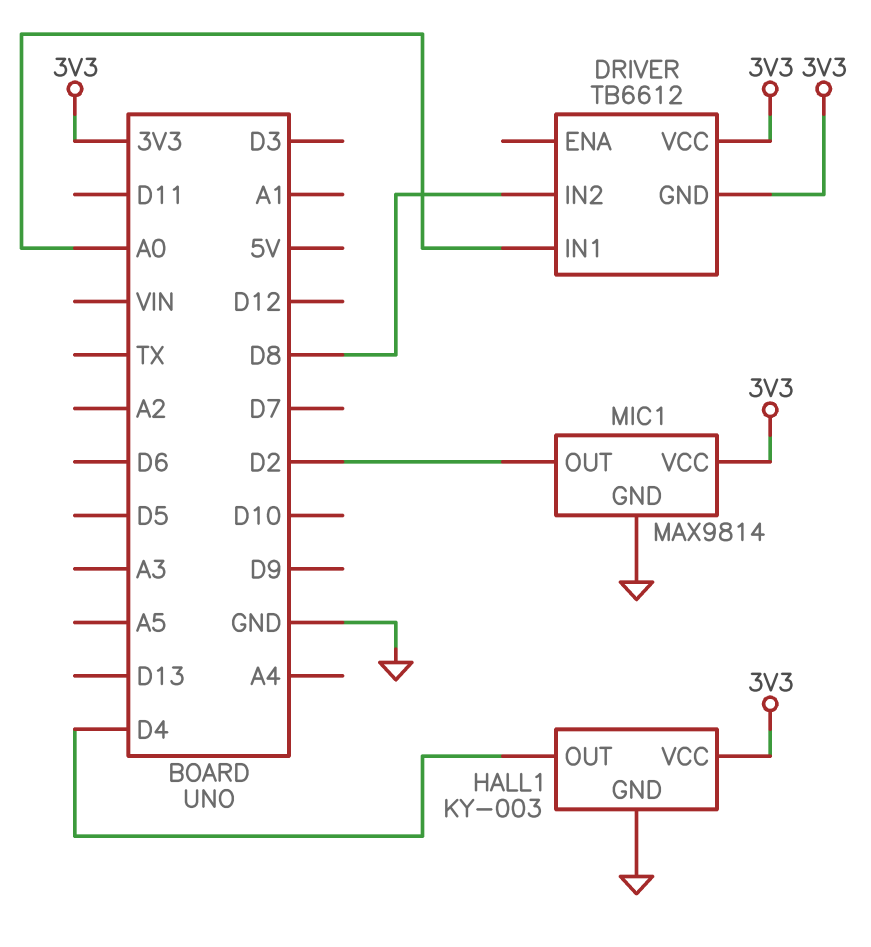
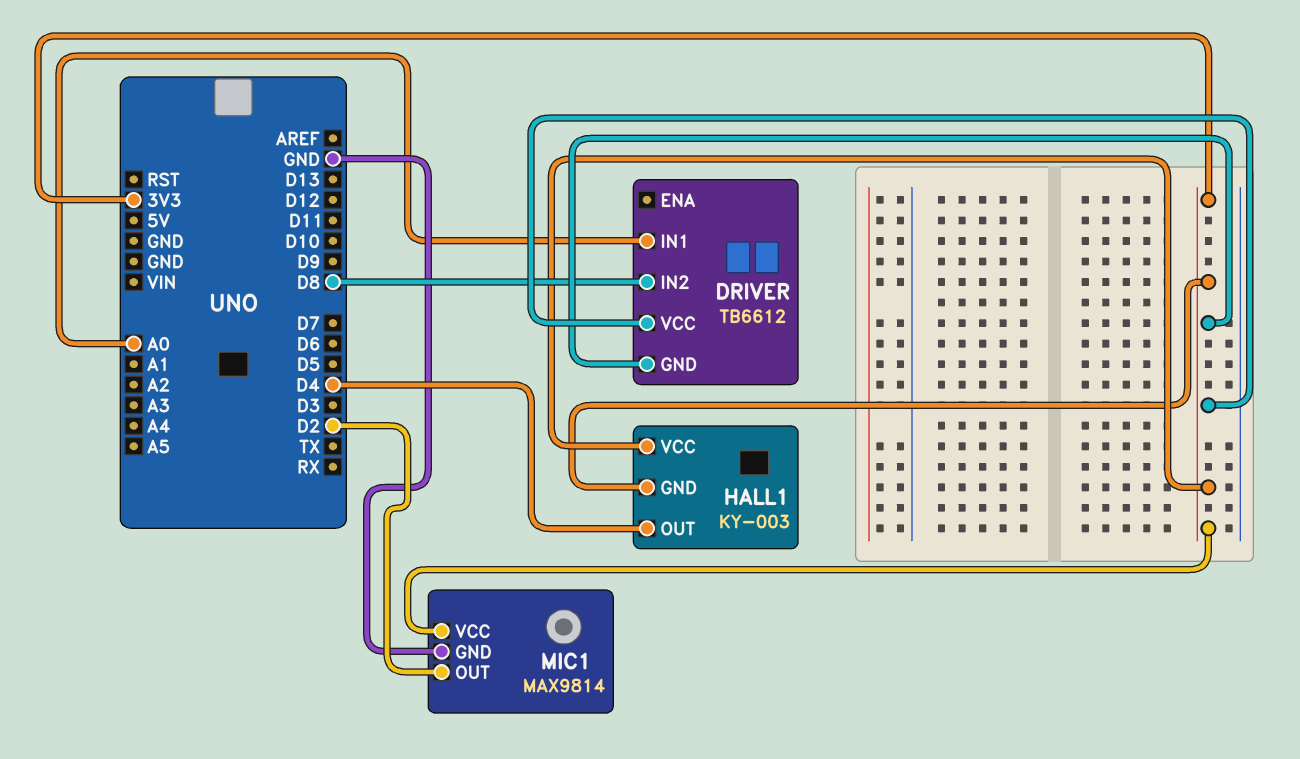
HALL1 pin GND: GND -> 3V3

